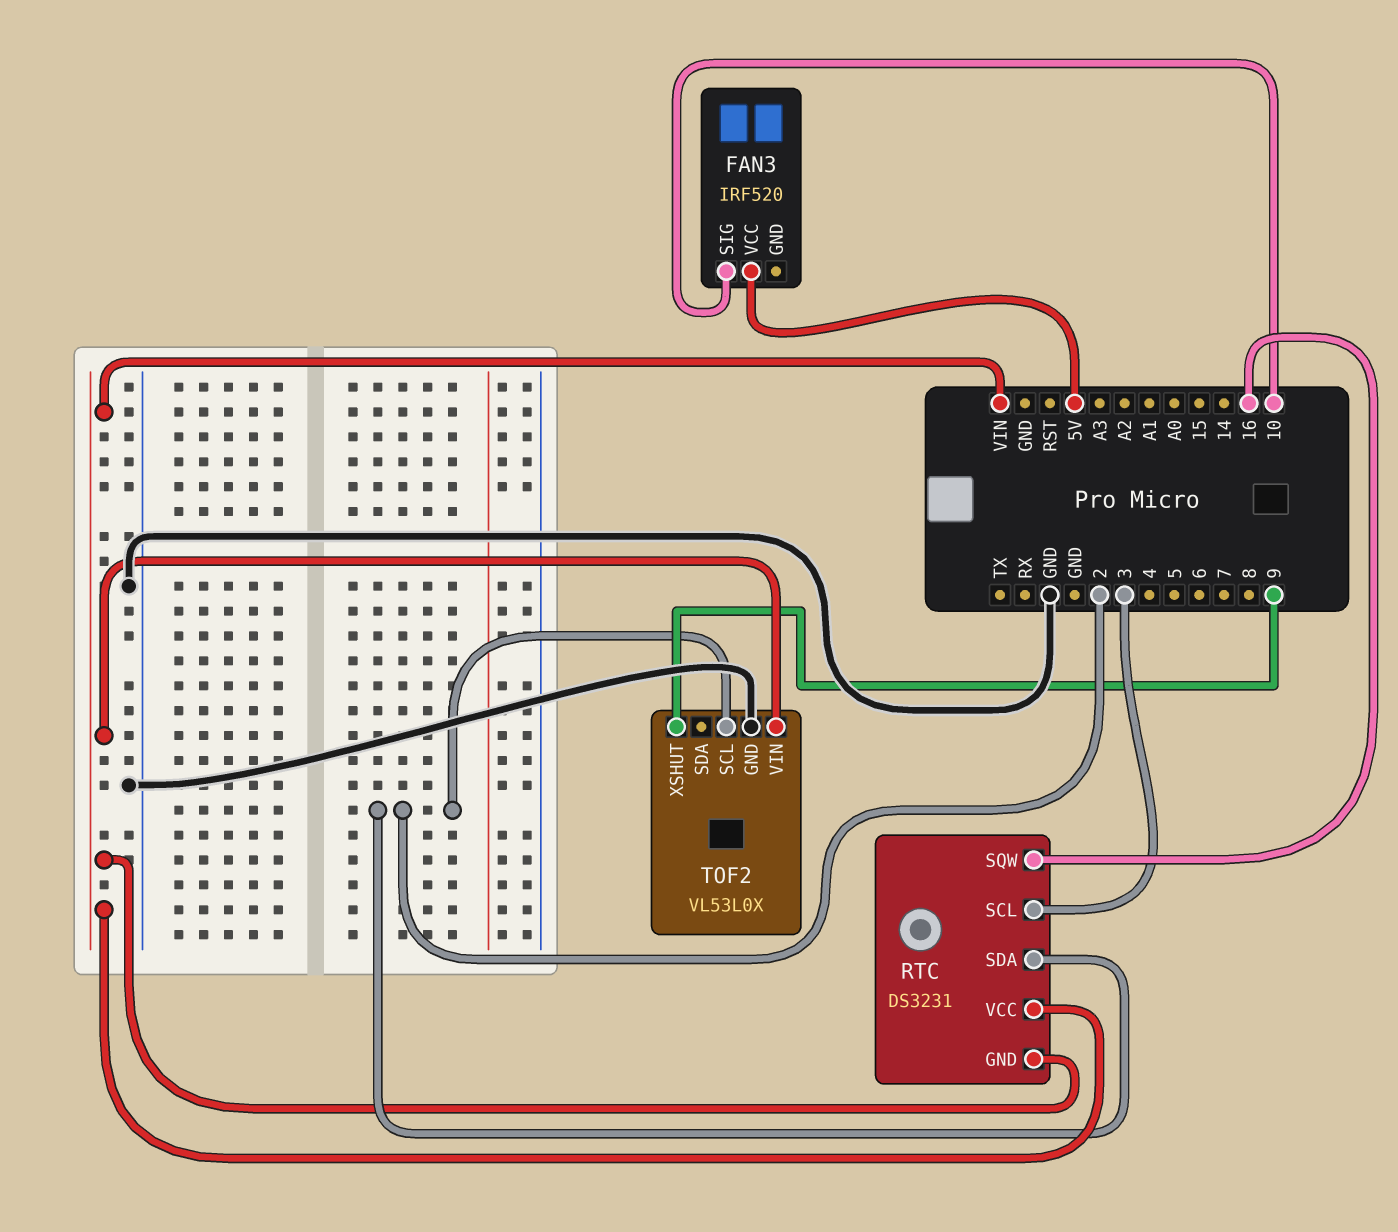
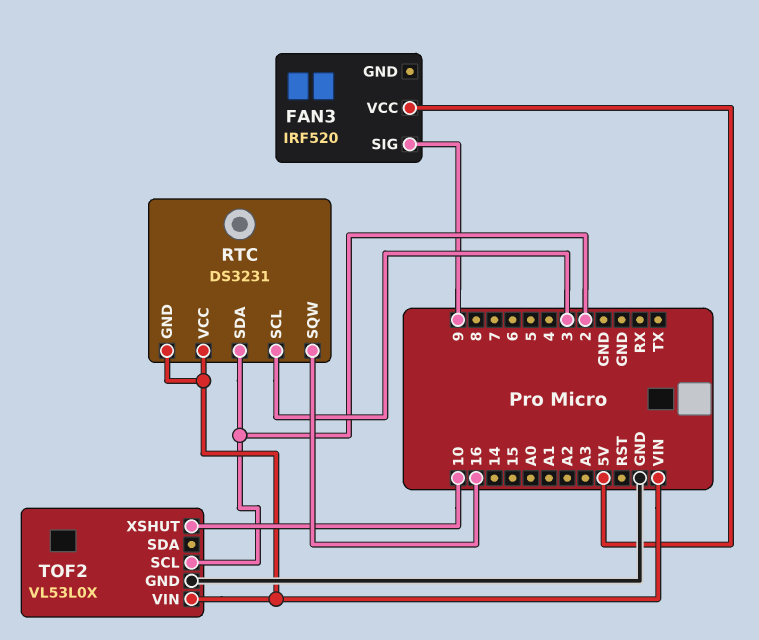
FAN3 pin SIG: 10 -> 9
TOF2 pin XSHUT: 9 -> 10

